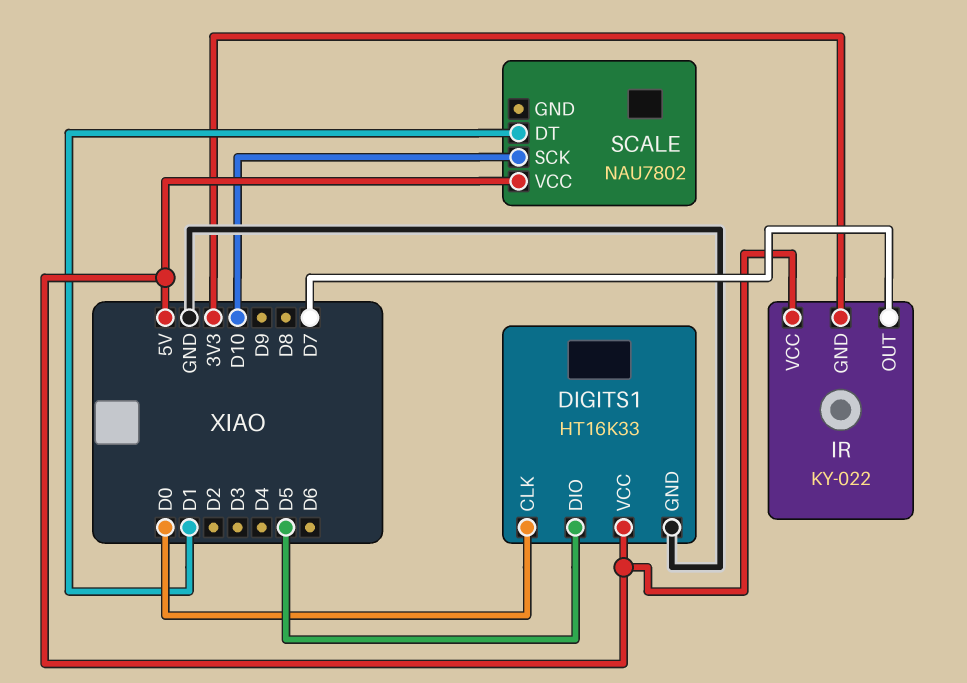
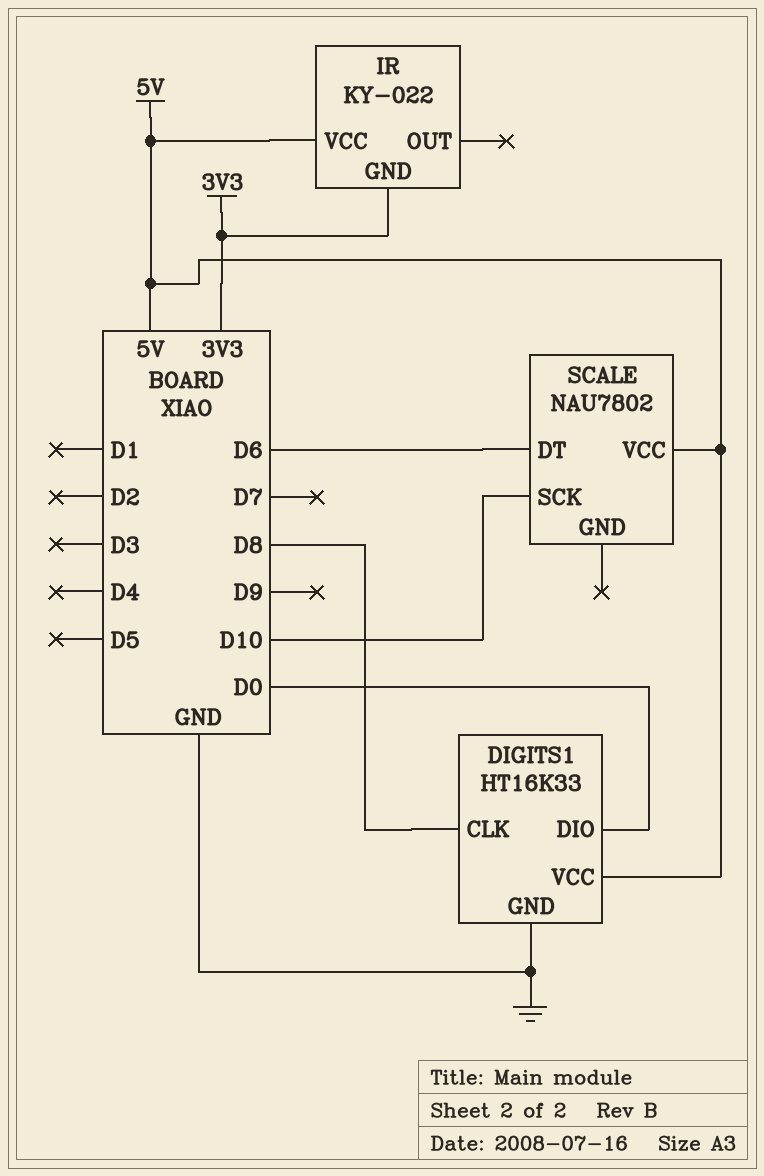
DIGITS1 pin CLK: D0 -> D8
DIGITS1 pin DIO: D5 -> D0
IR pin OUT: D7 -> none
SCALE pin DT: D1 -> D6

